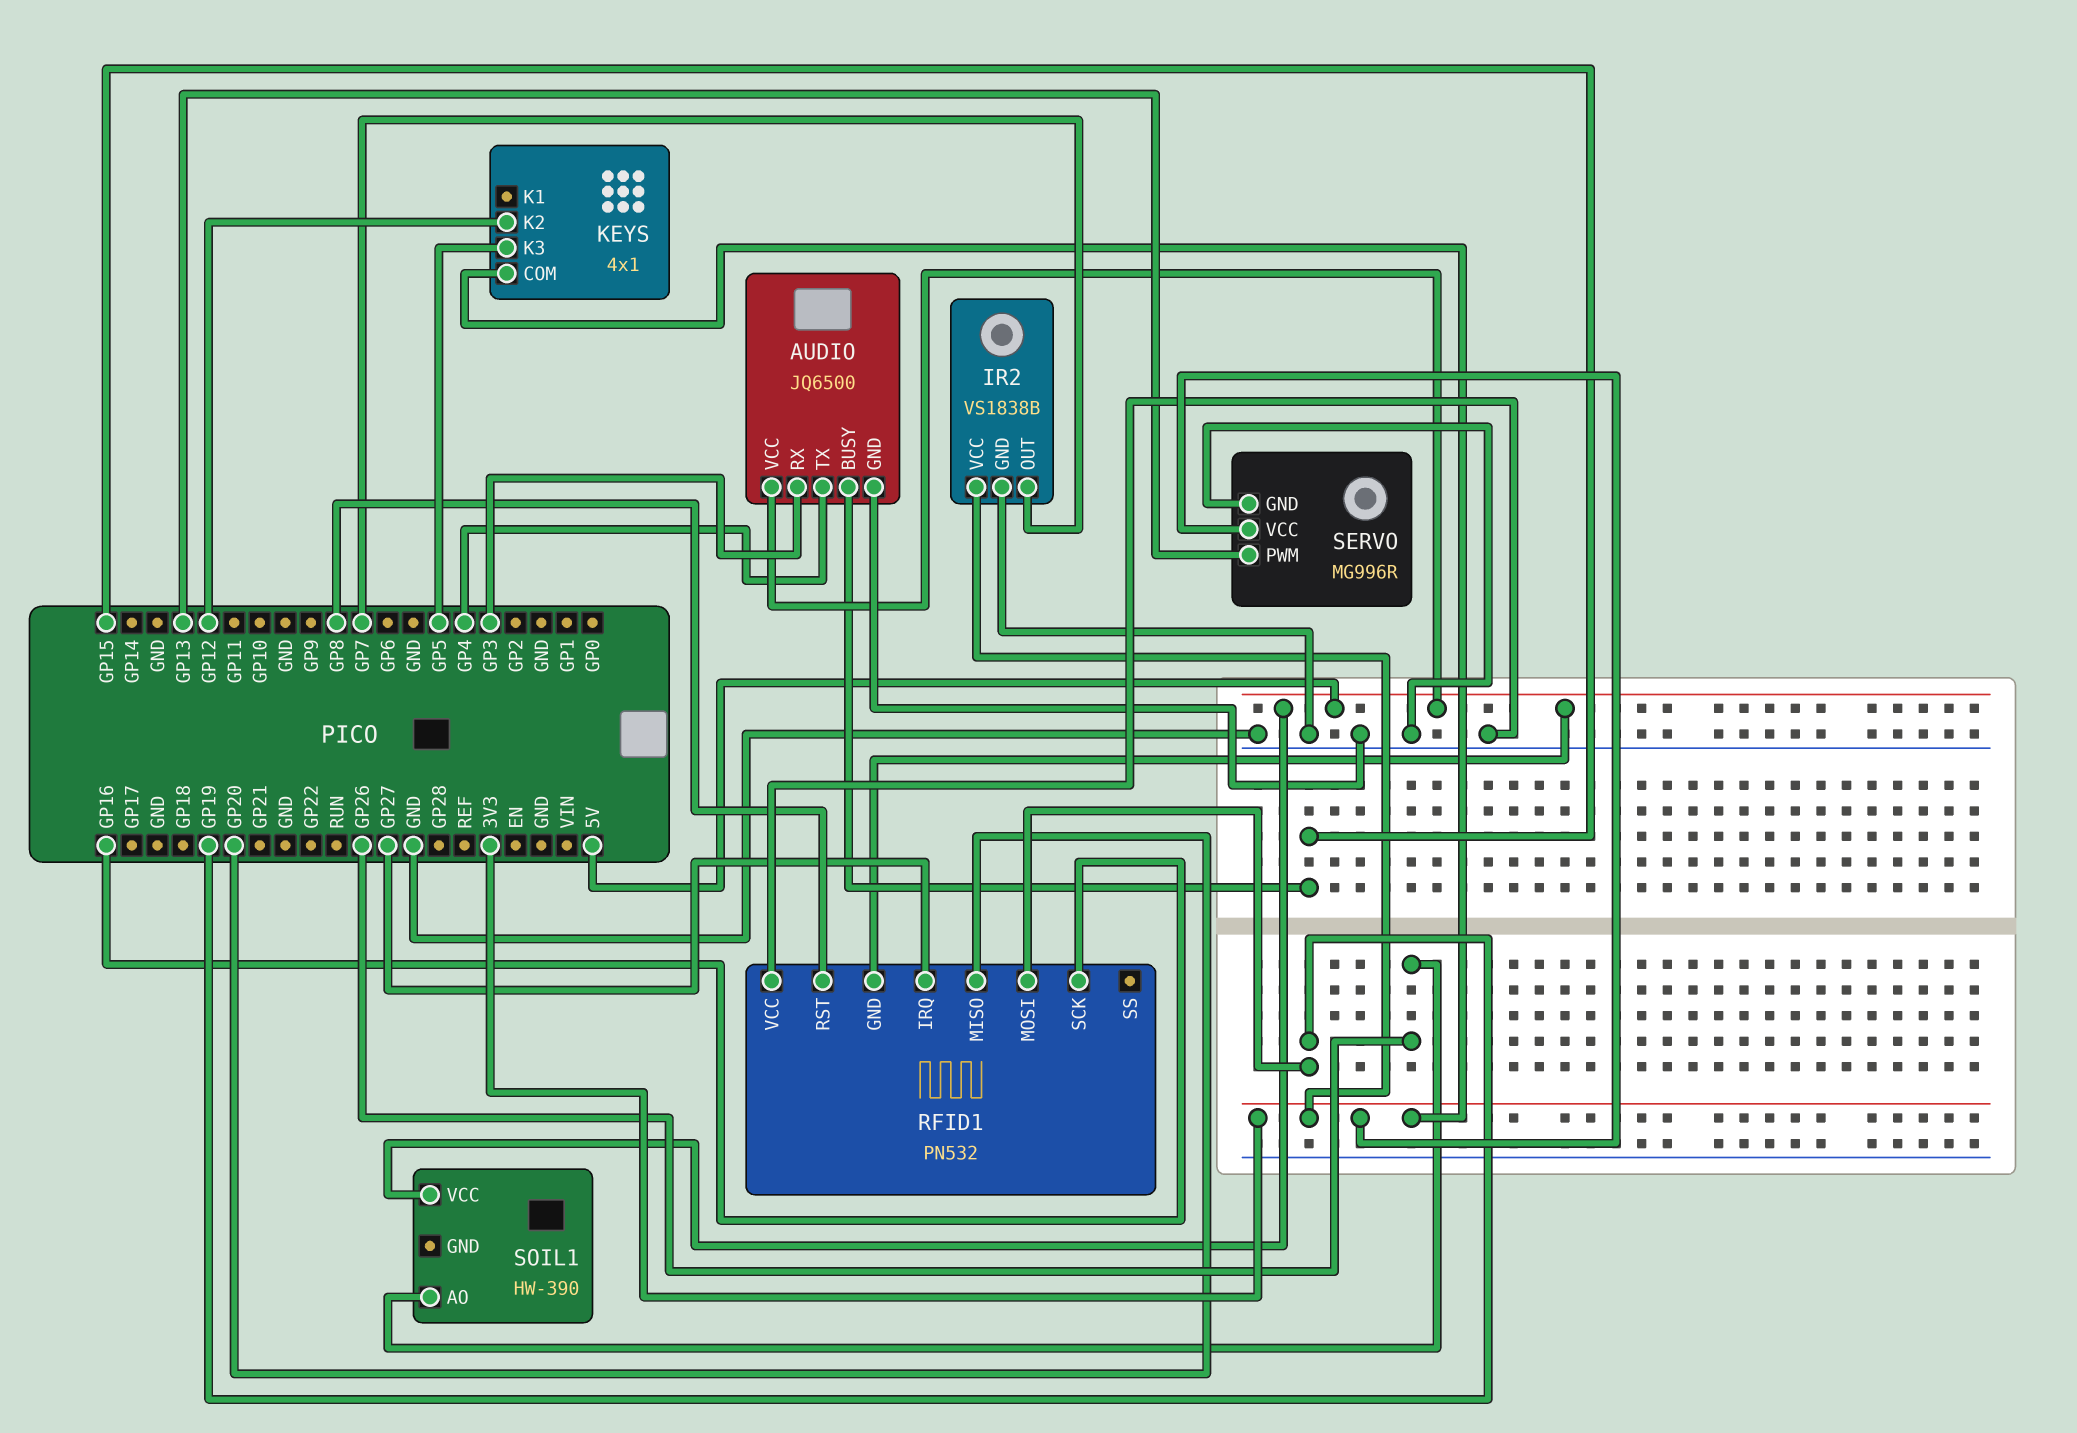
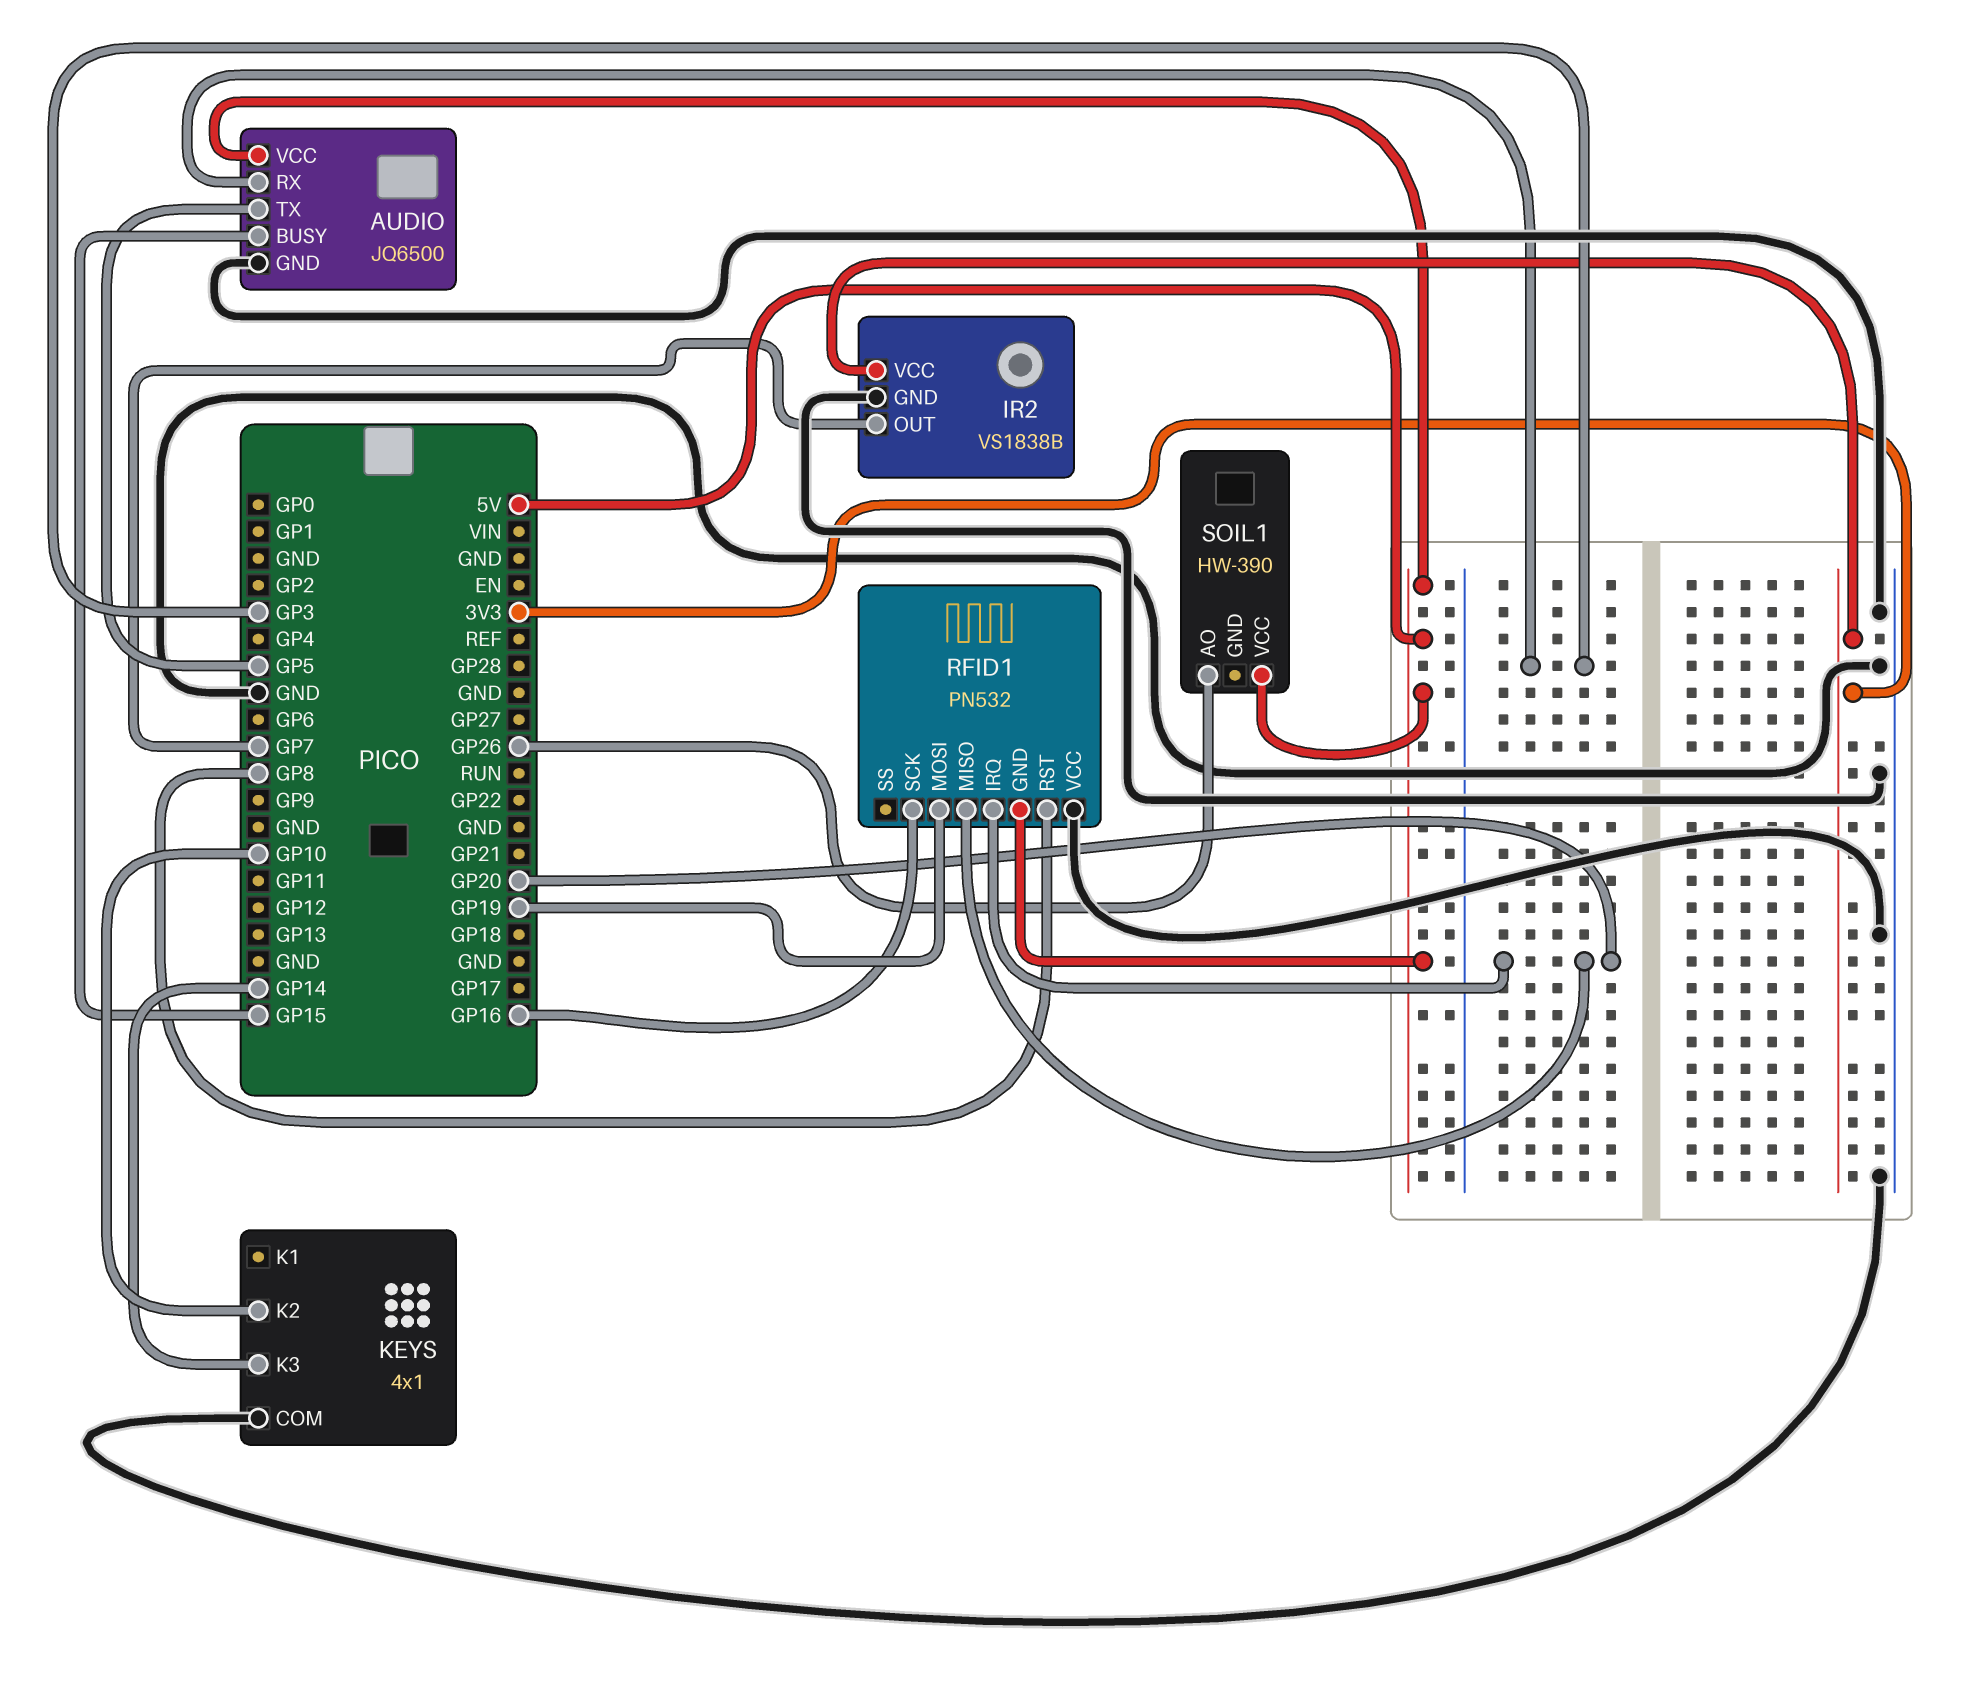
AUDIO pin TX: GP4 -> GP5
KEYS pin COM: 3V3 -> GND
KEYS pin K2: GP12 -> GP10
KEYS pin K3: GP5 -> GP14
RFID1 pin IRQ: GP27 -> GP20
SERVO: MG996R -> none
SERVO pin GND: GND -> none
SERVO pin PWM: GP13 -> none
SERVO pin VCC: 3V3 -> none

